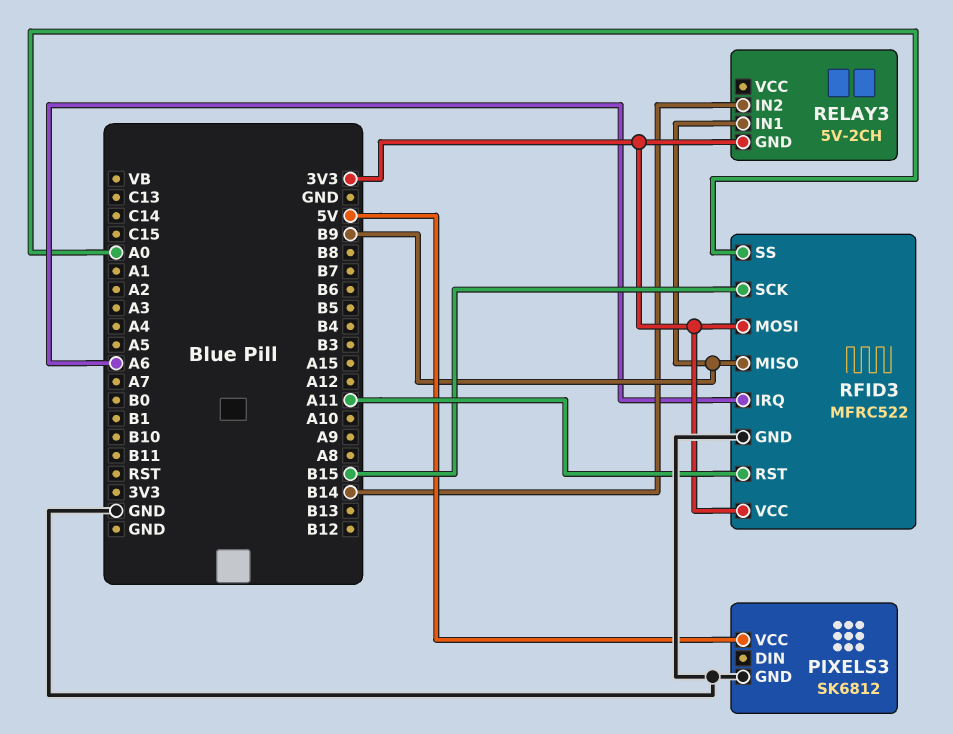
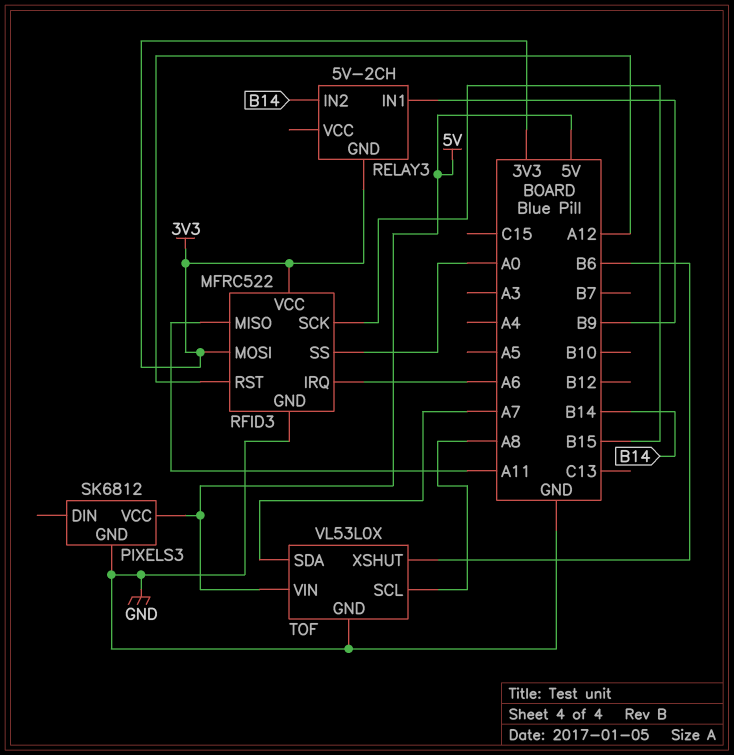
RFID3 pin MISO: B9 -> A11
RFID3 pin RST: A11 -> A12
TOF: none -> VL53L0X
TOF pin GND: none -> GND
TOF pin SCL: none -> A8
TOF pin SDA: none -> A7
TOF pin VIN: none -> 5V
TOF pin XSHUT: none -> B6

